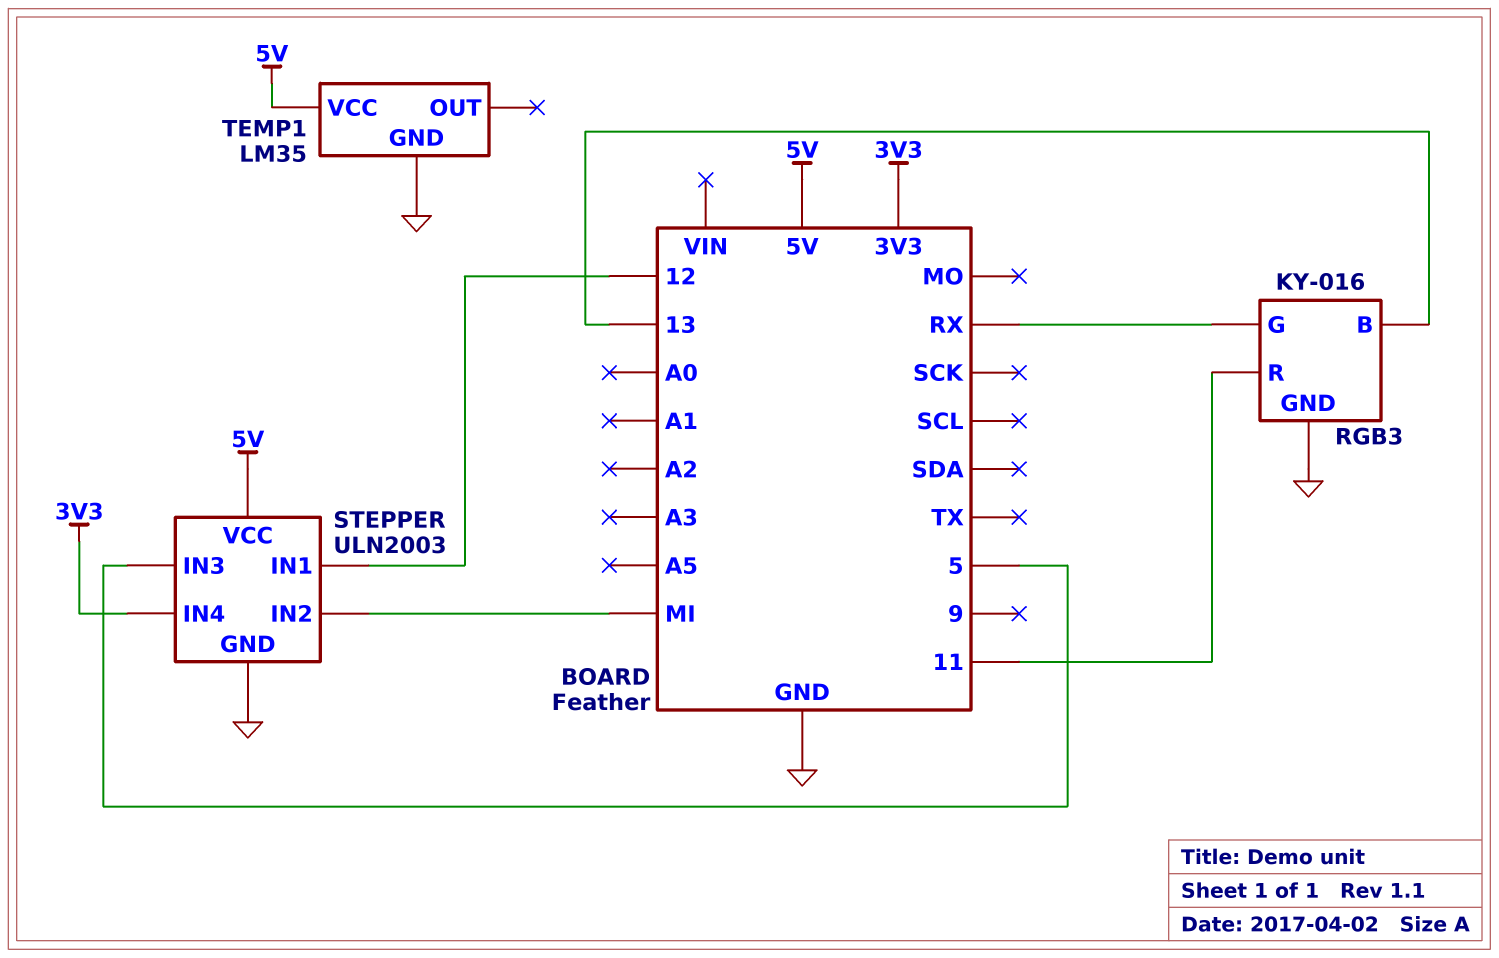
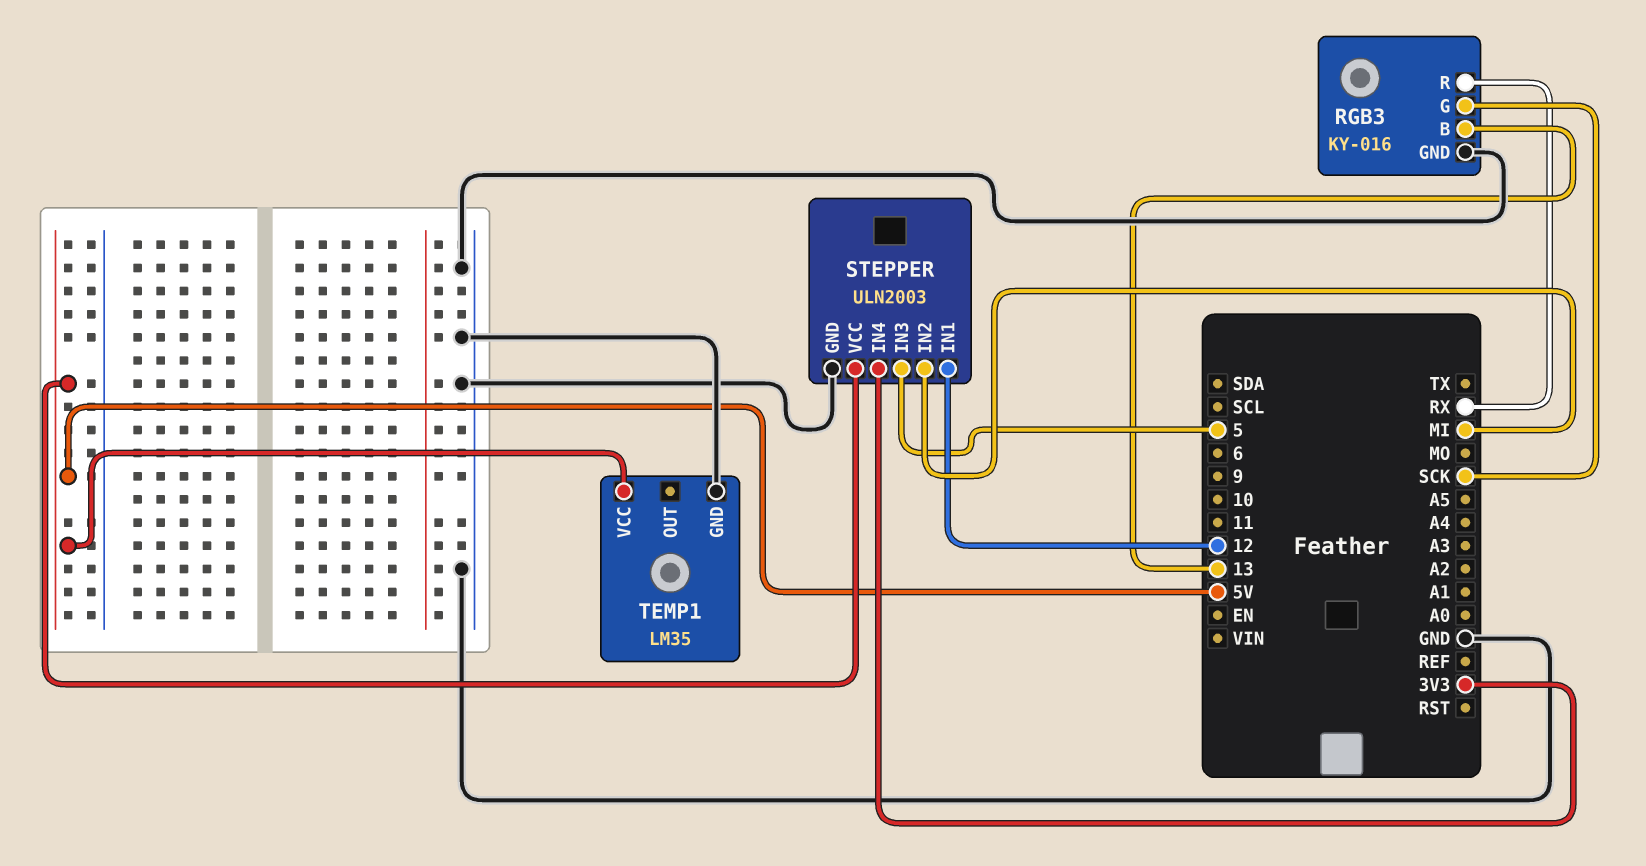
RGB3 pin G: RX -> SCK
RGB3 pin R: 11 -> RX

